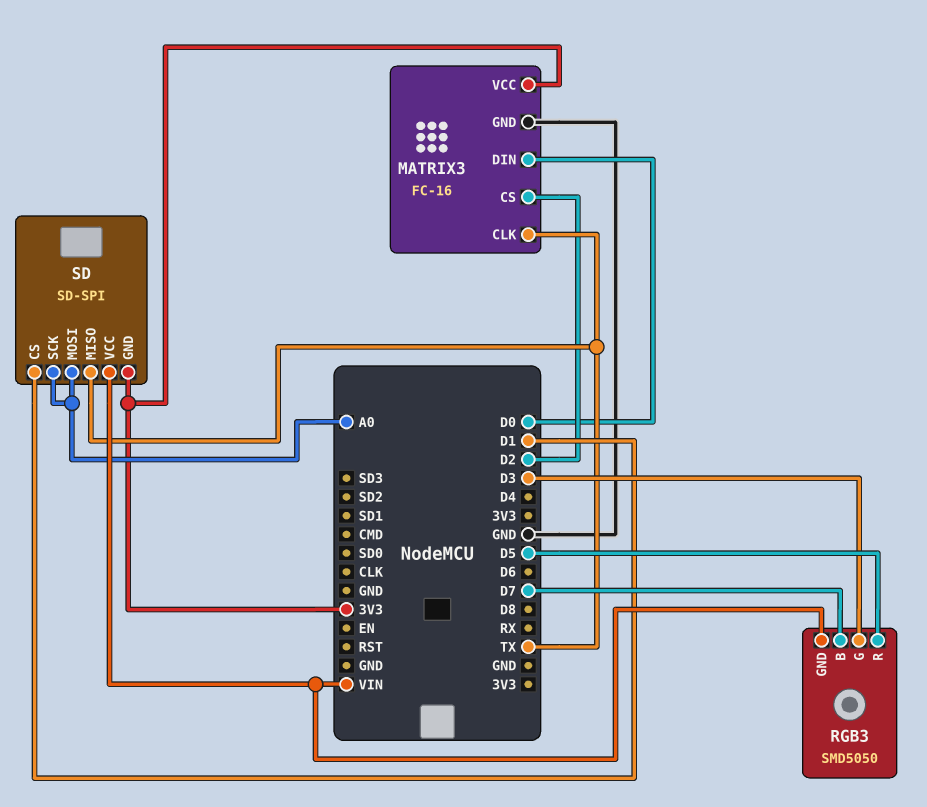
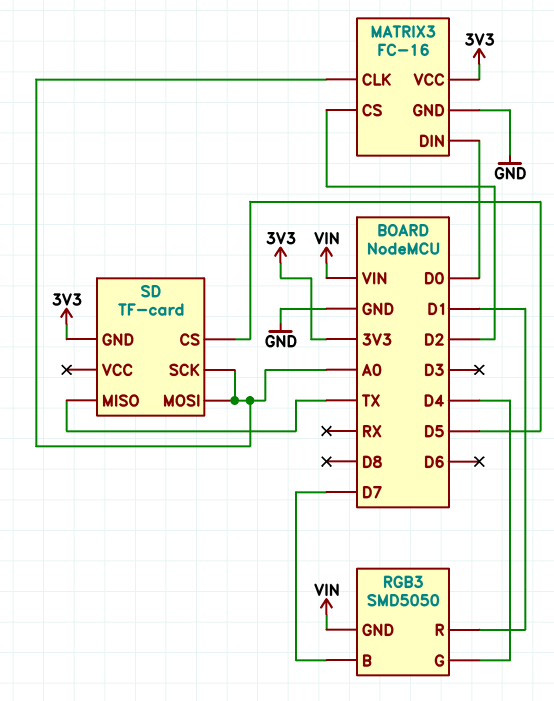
MATRIX3 pin CLK: TX -> A0
RGB3 pin G: D3 -> D4
RGB3 pin R: D5 -> D1
SD: SD-SPI -> TF-card
SD pin CS: D1 -> D5
SD pin VCC: VIN -> none

